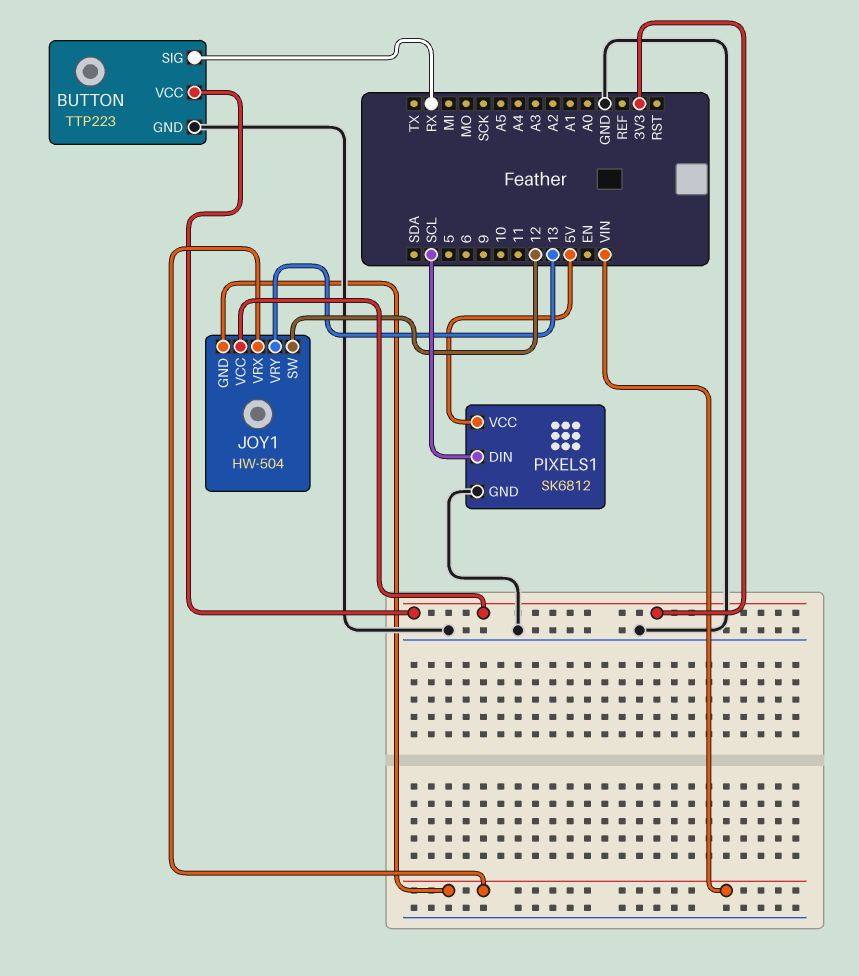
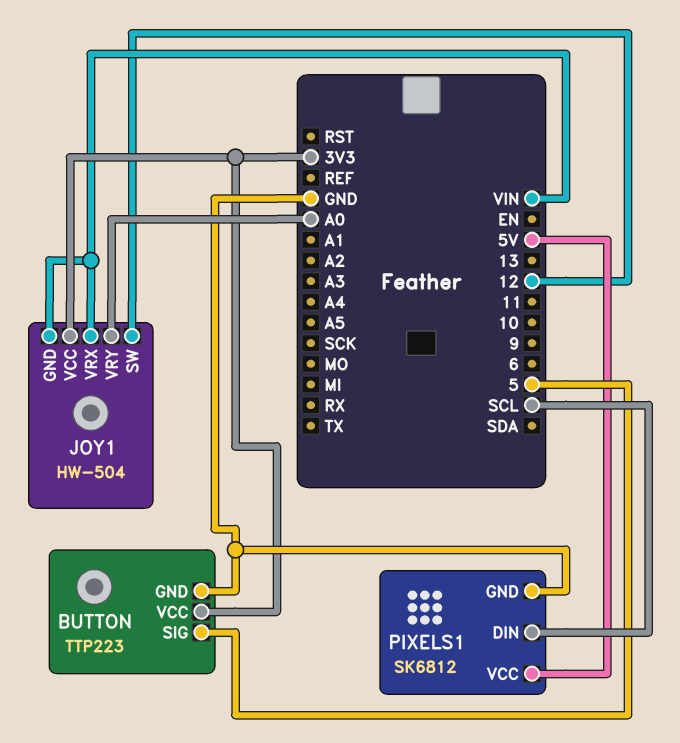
BUTTON pin SIG: RX -> 5
JOY1 pin VRY: 13 -> A0

